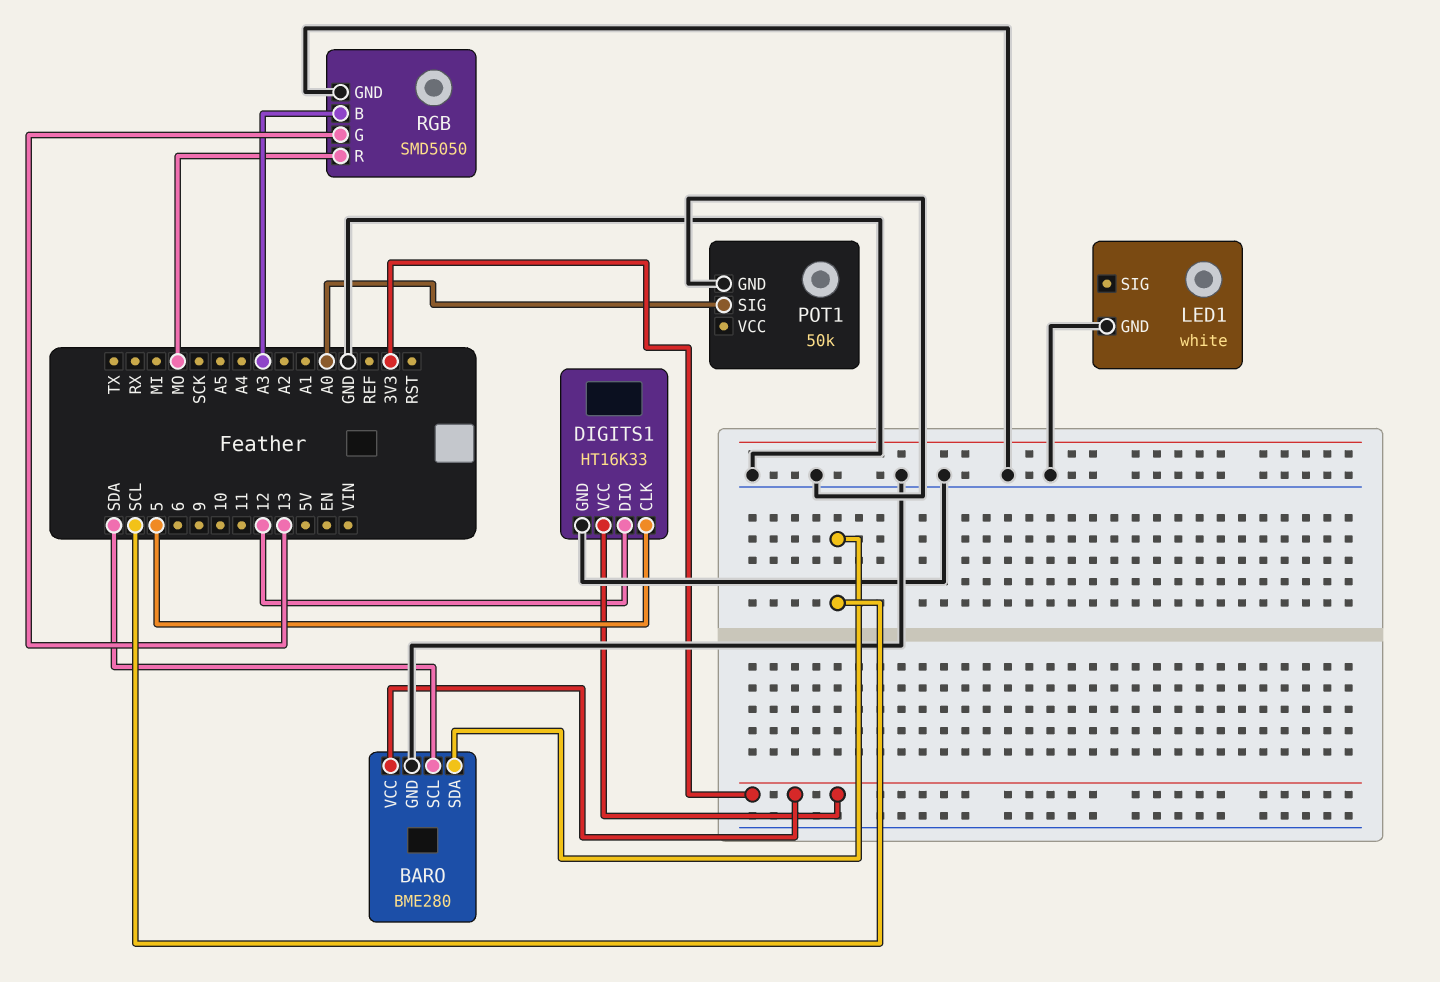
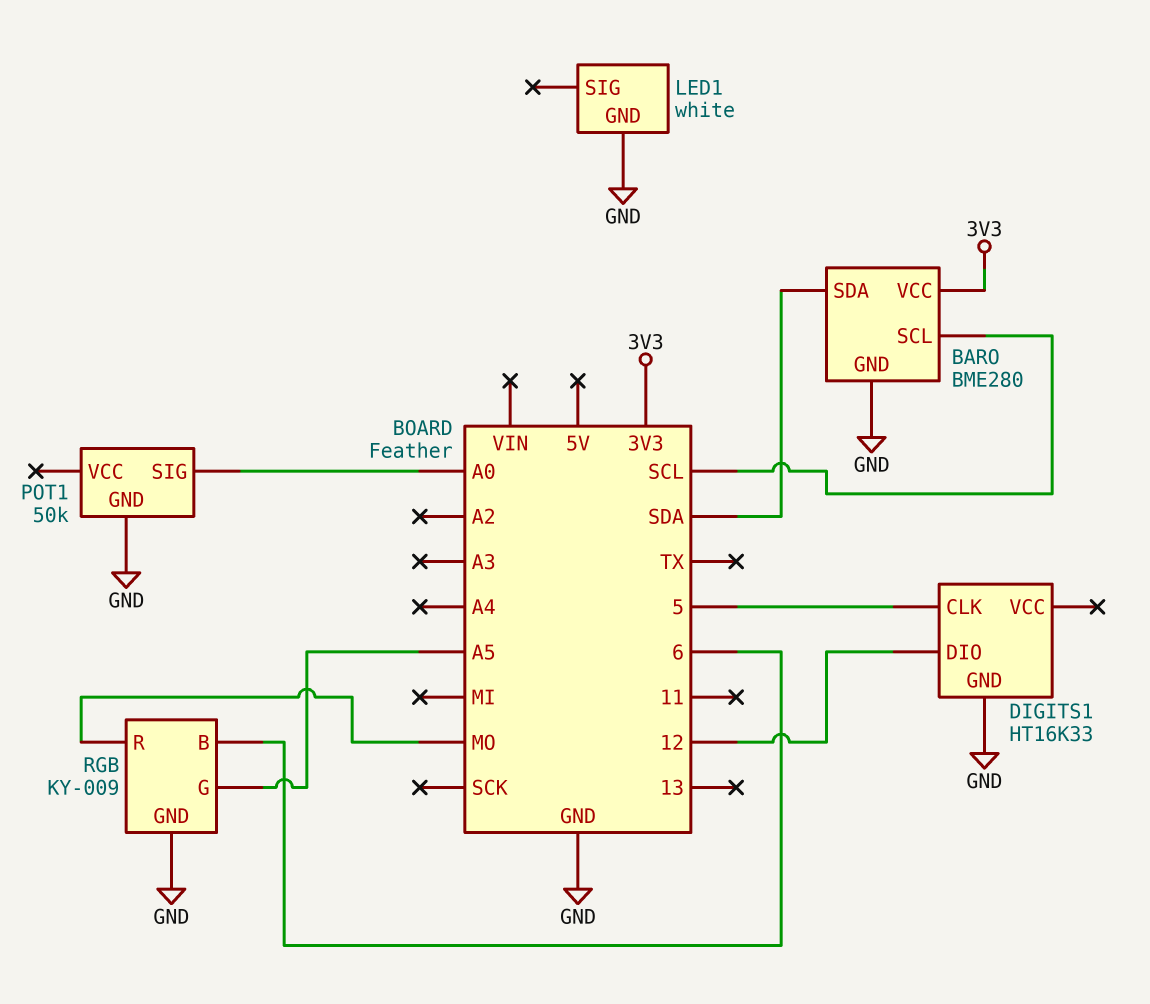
BARO pin SCL: SDA -> SCL
BARO pin SDA: SCL -> SDA
DIGITS1 pin VCC: 3V3 -> none
RGB: SMD5050 -> KY-009
RGB pin B: A3 -> 6
RGB pin G: 13 -> A5

